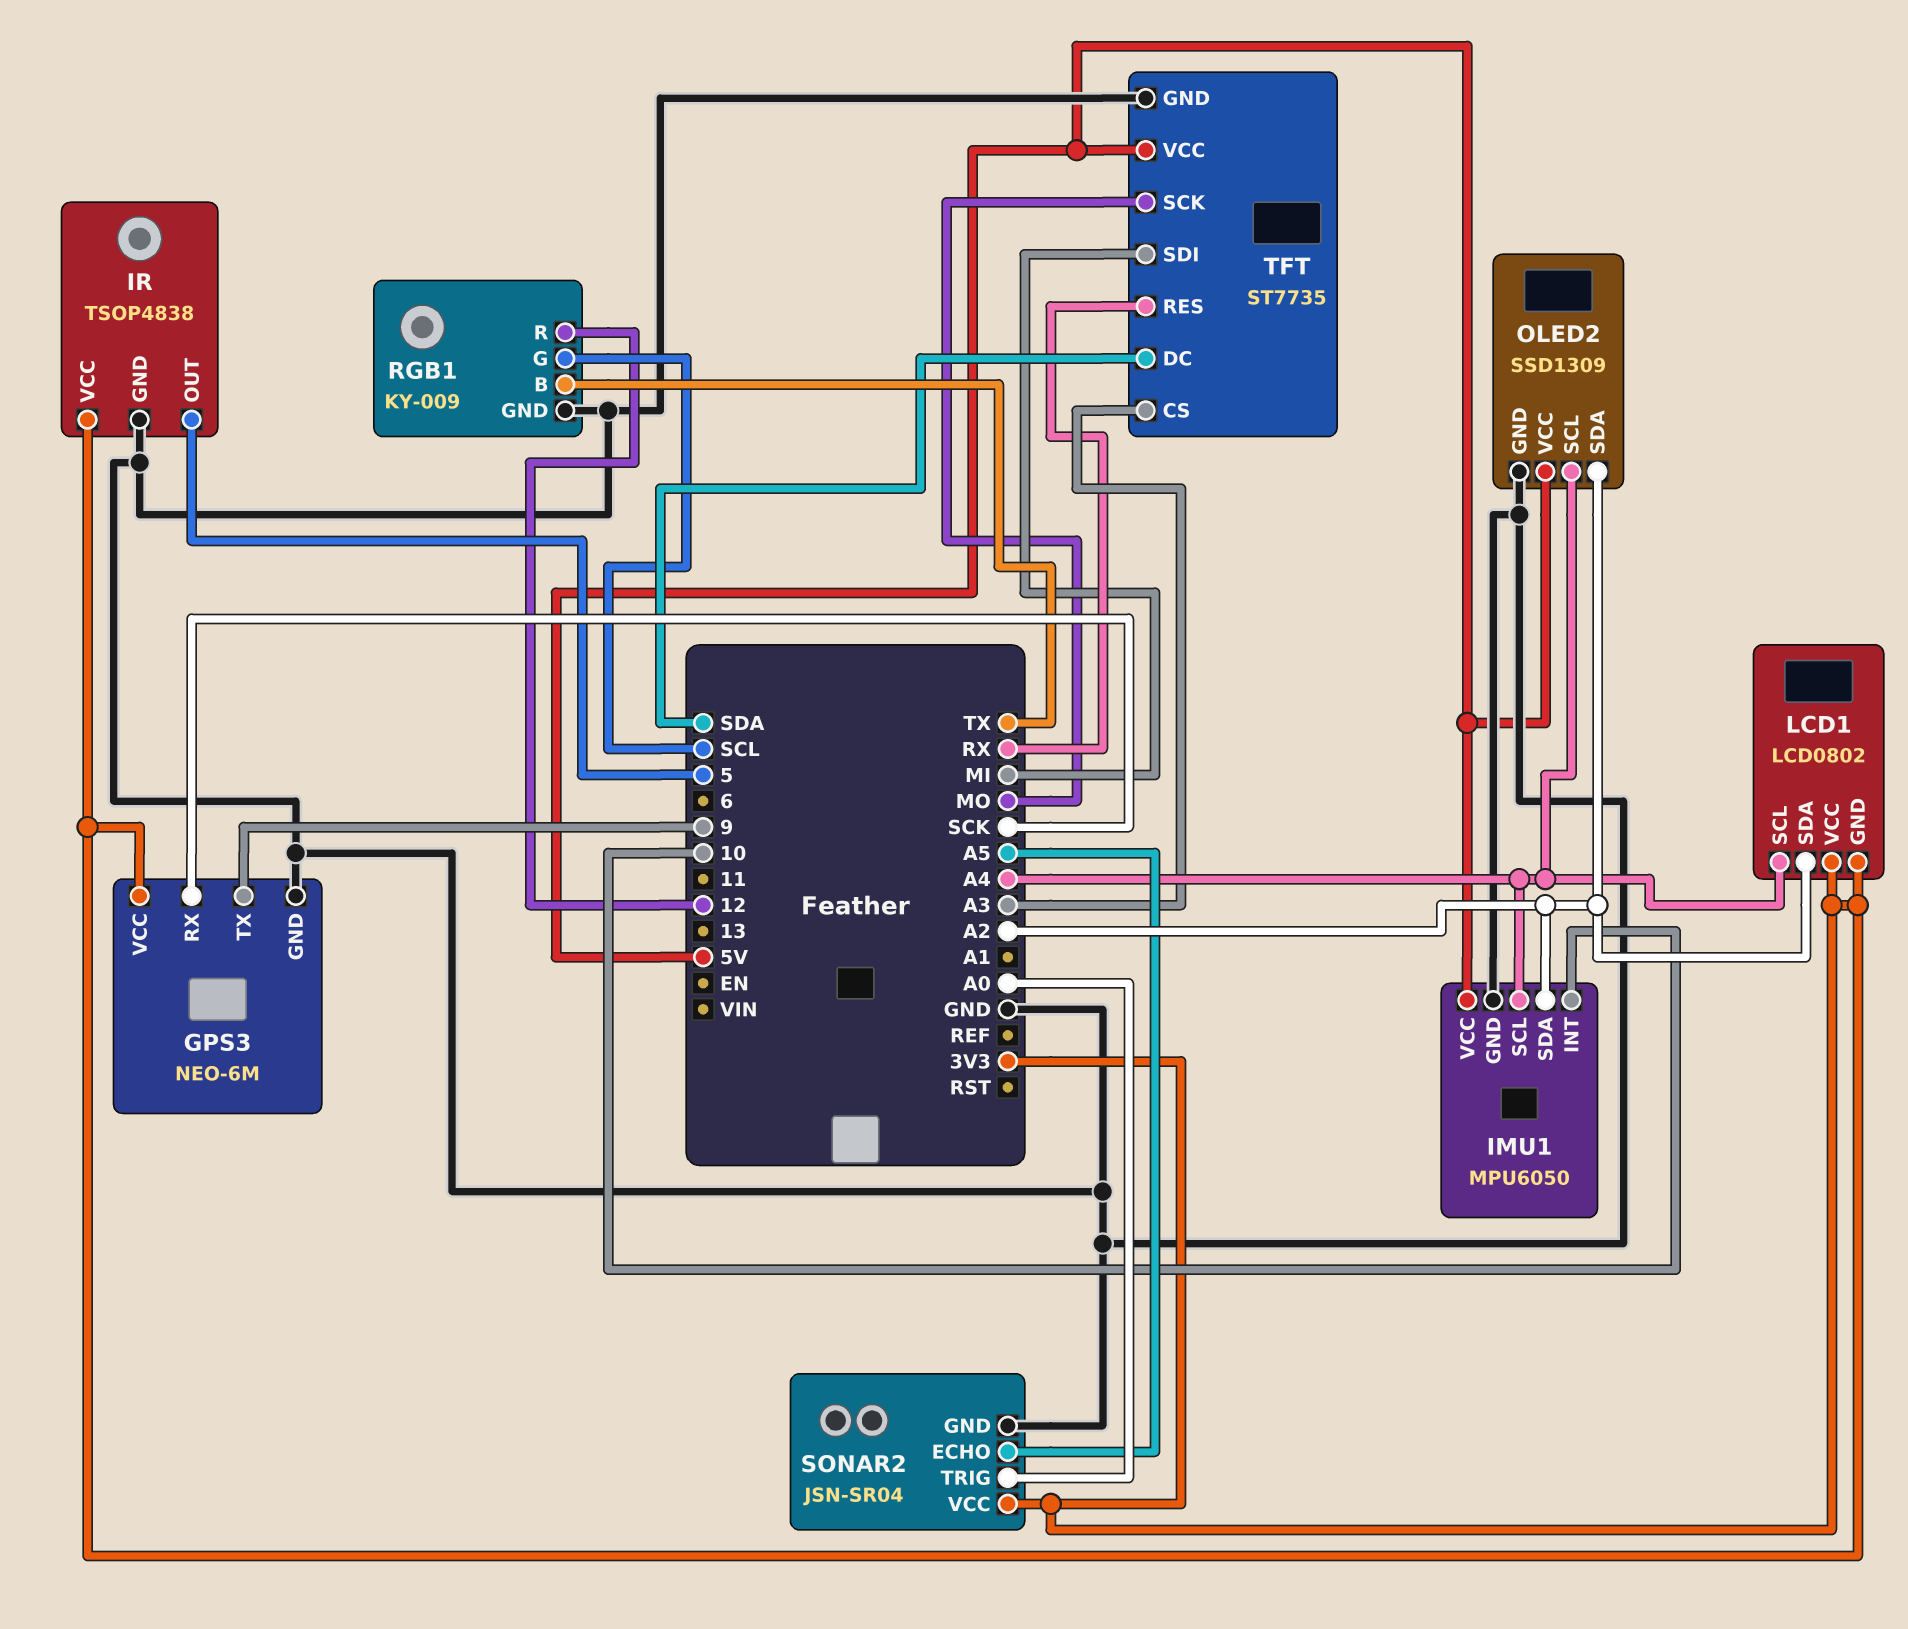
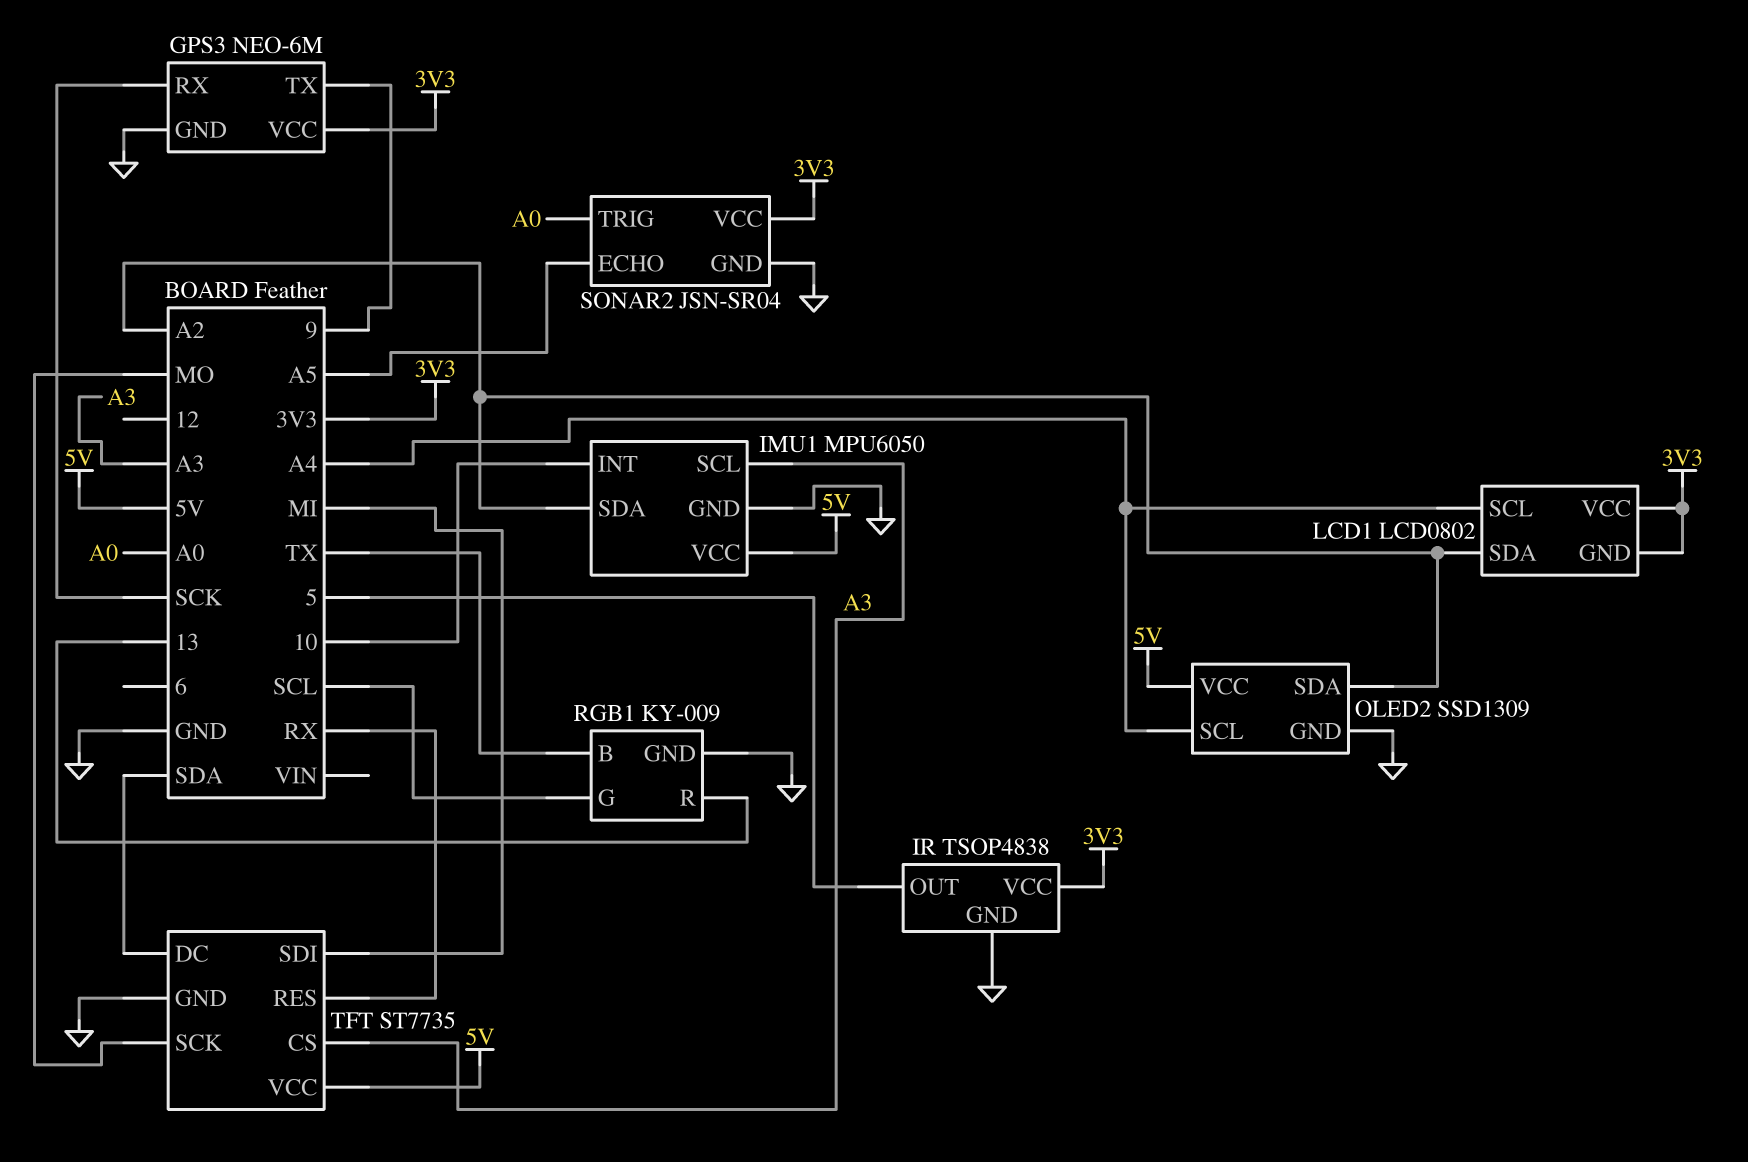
IMU1 pin SCL: A4 -> A3
RGB1 pin R: 12 -> 13

